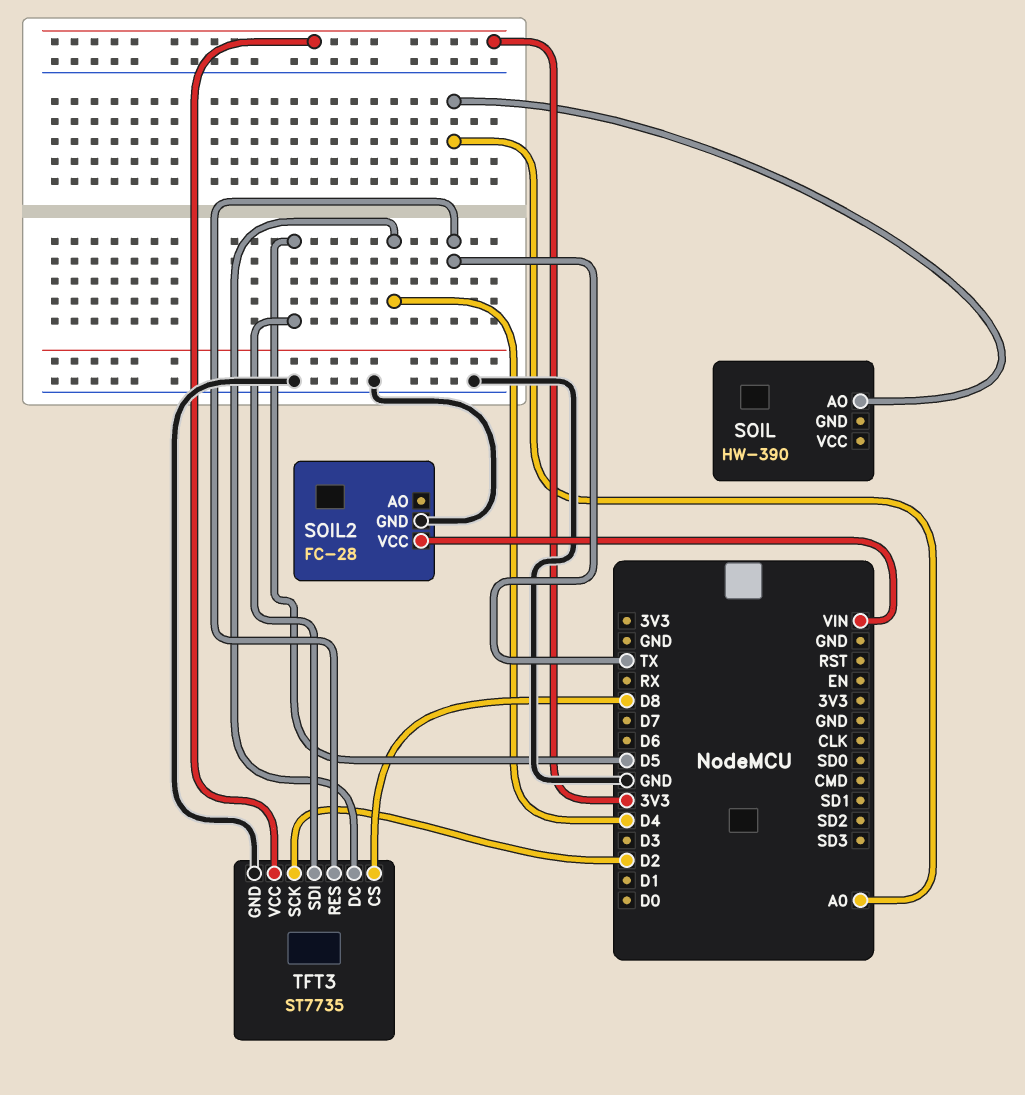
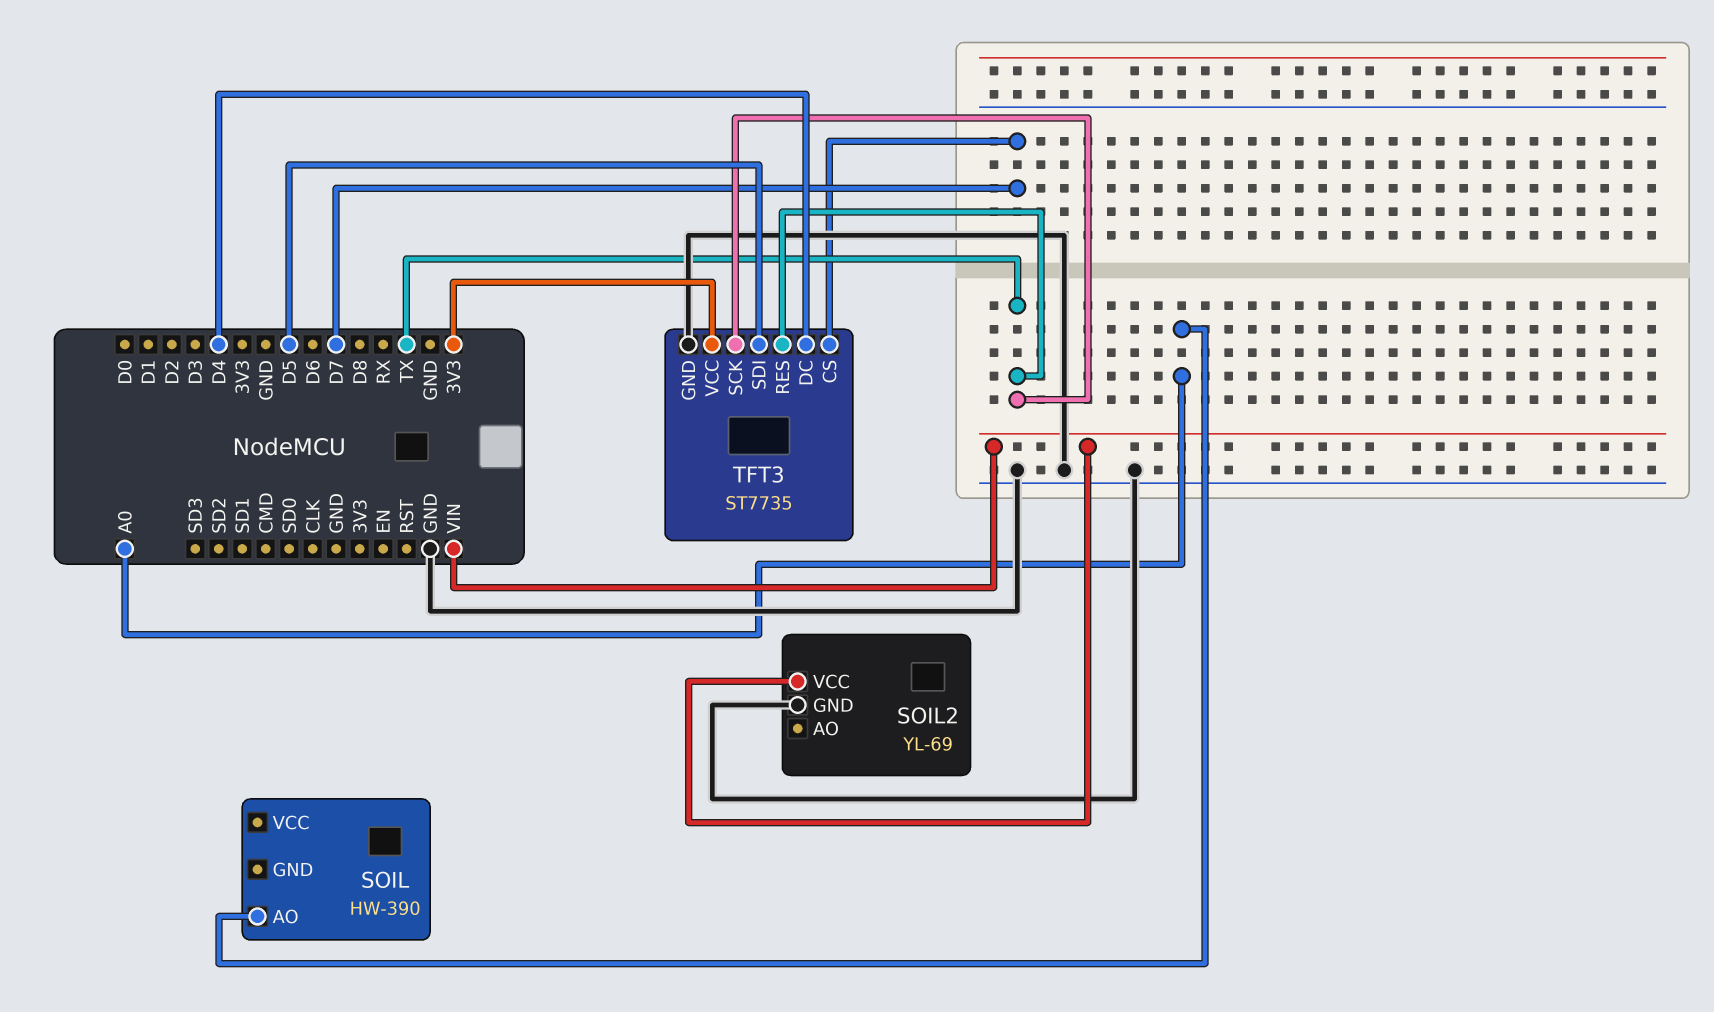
SOIL2: FC-28 -> YL-69
TFT3 pin CS: D8 -> D7
TFT3 pin SCK: D2 -> TX

